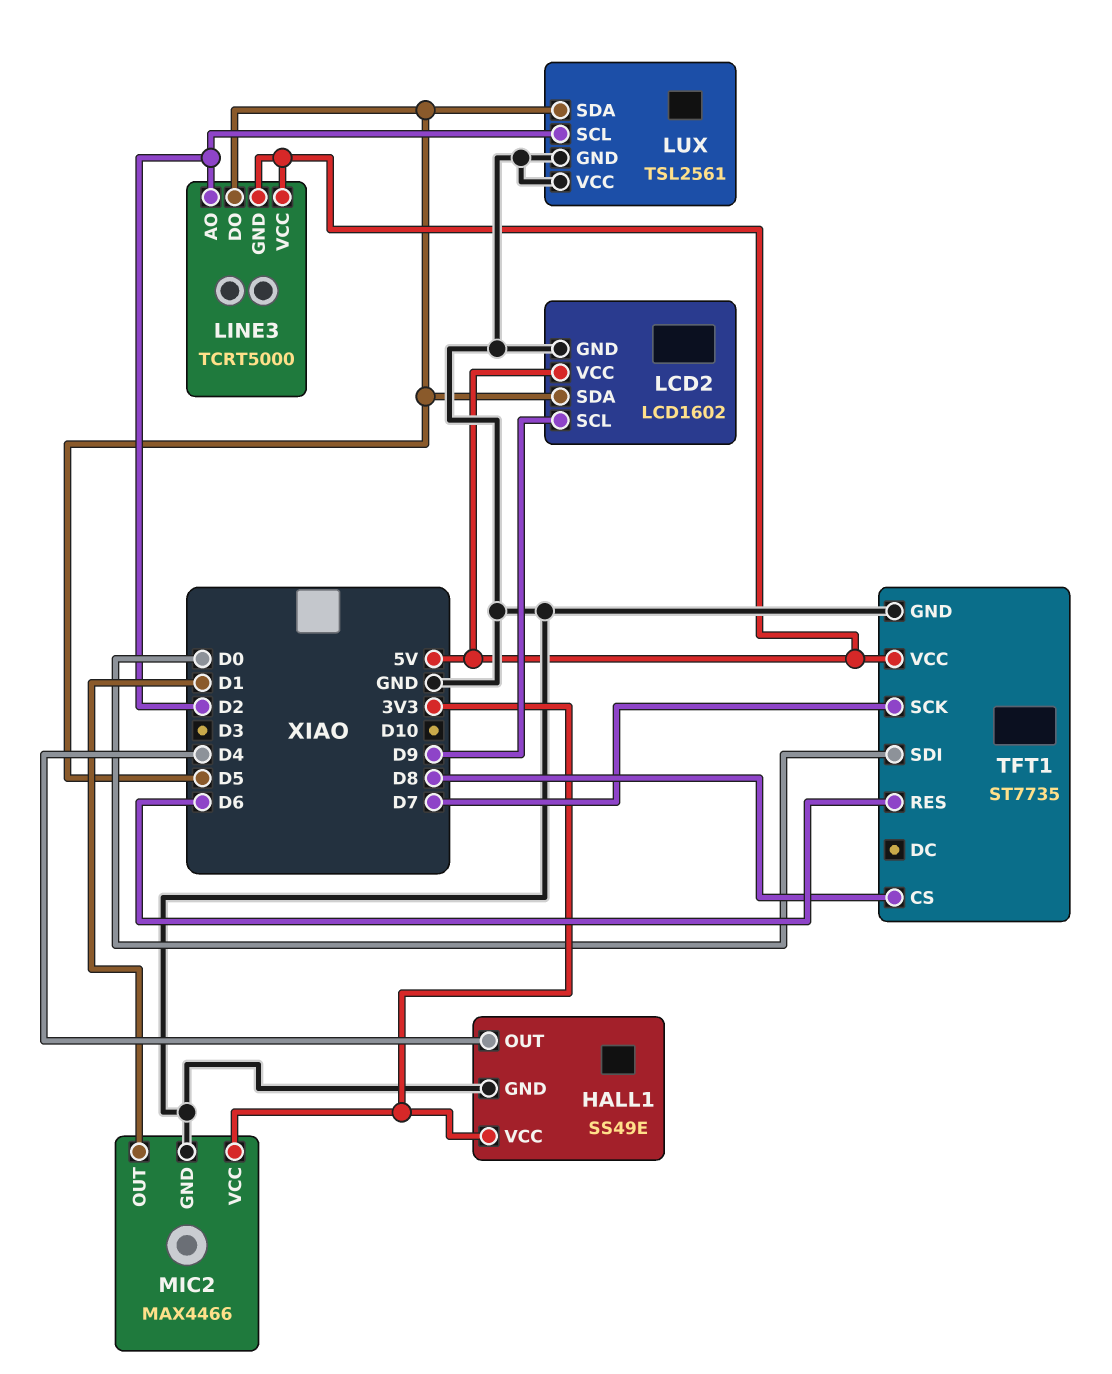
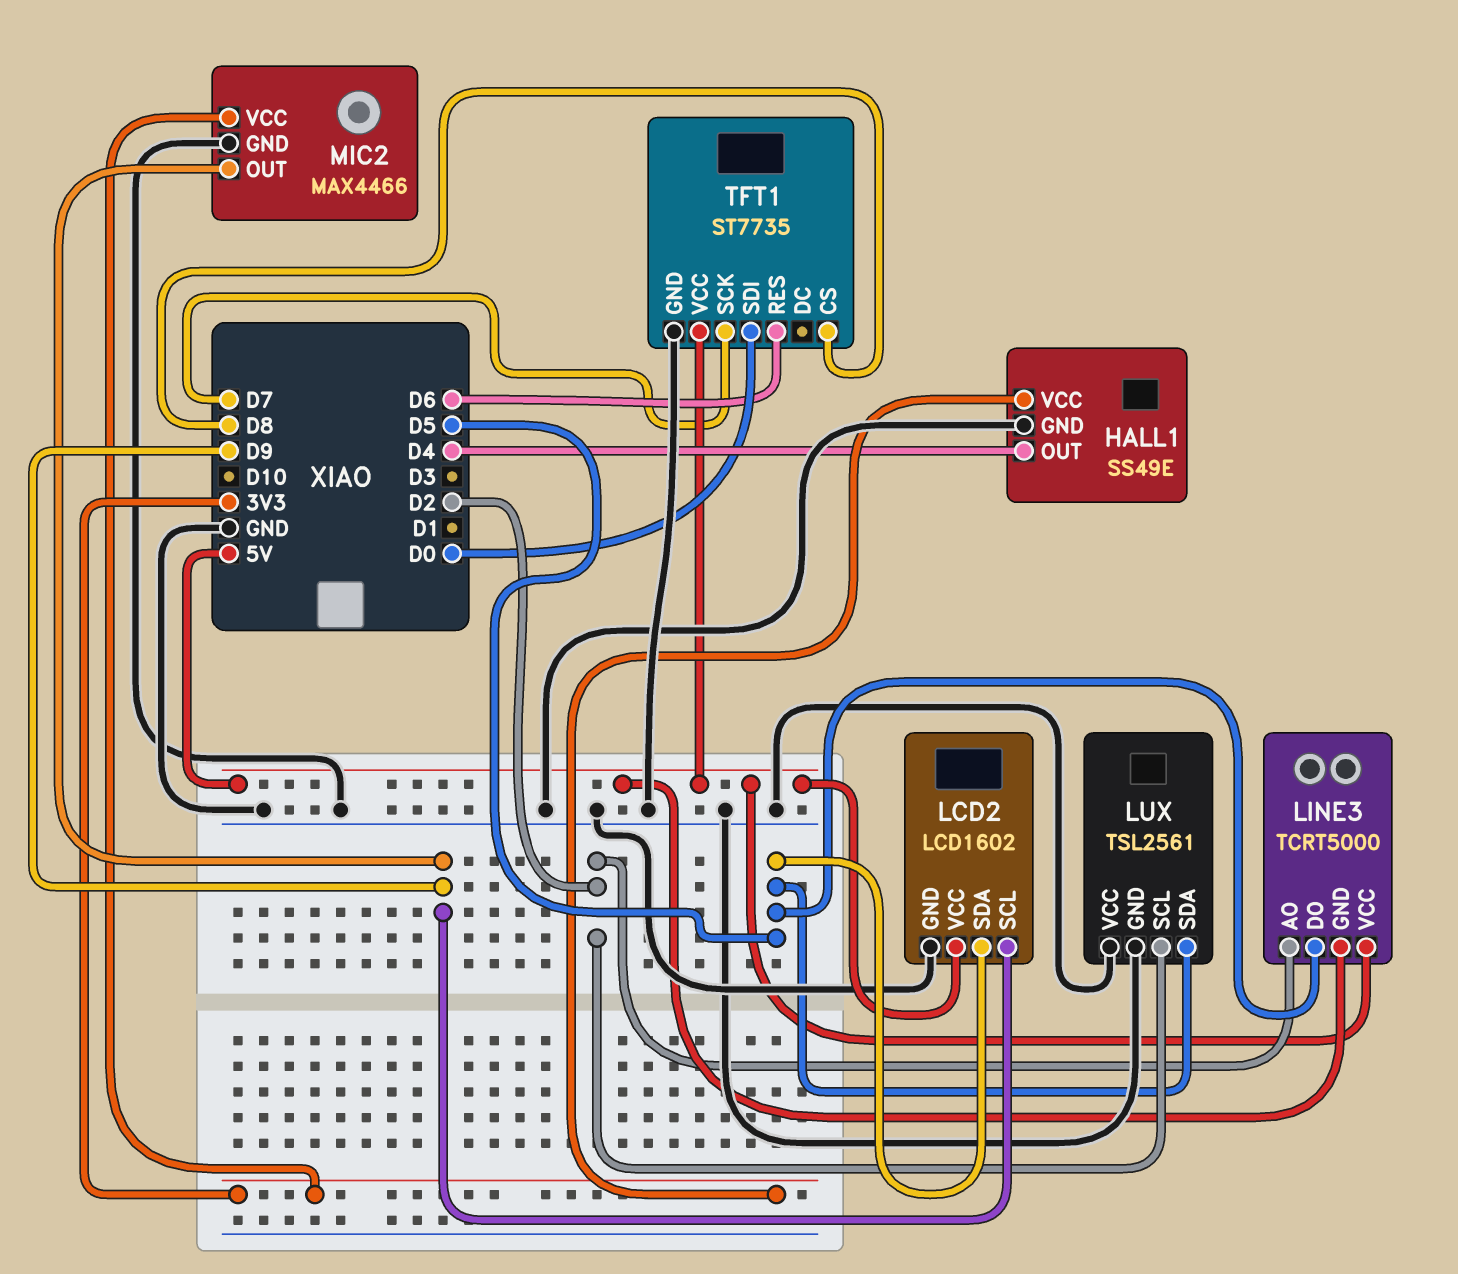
MIC2 pin OUT: D1 -> D9

